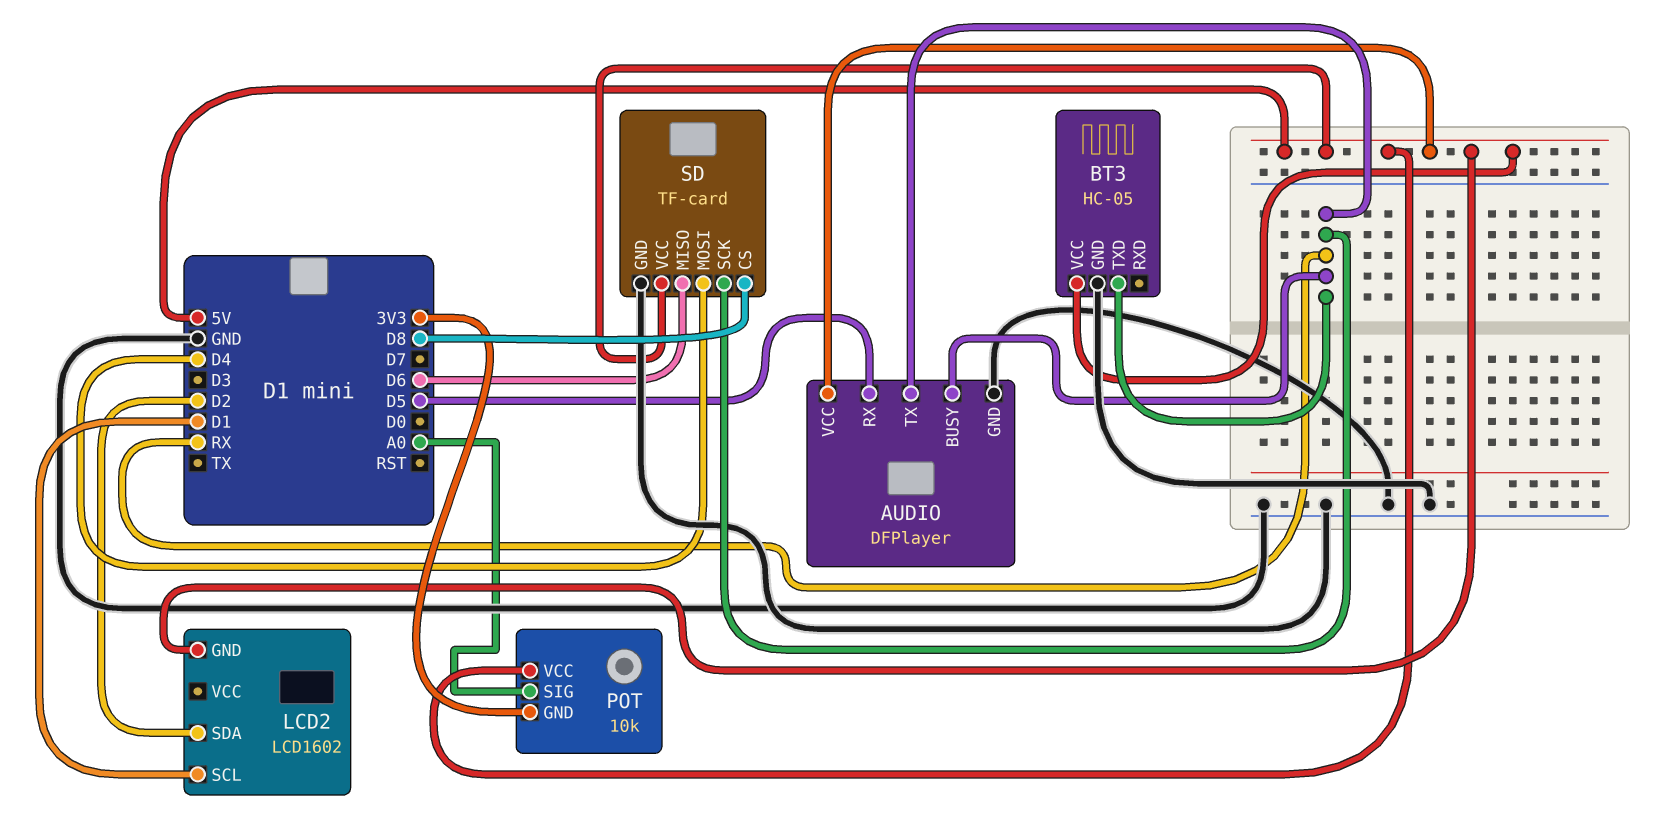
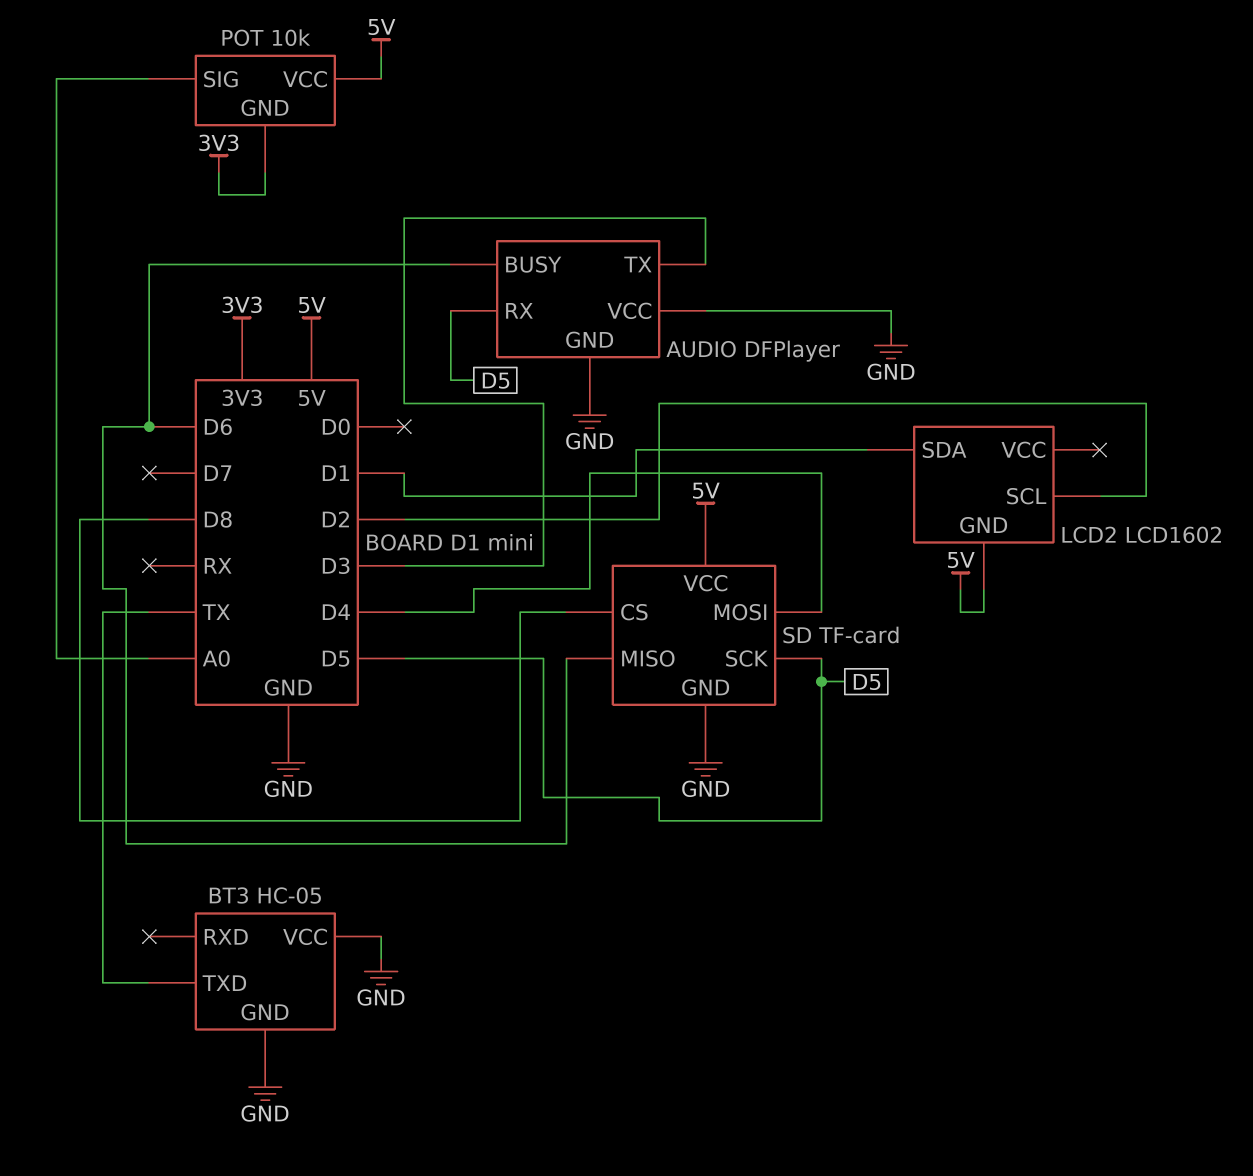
AUDIO pin BUSY: RX -> D6
AUDIO pin TX: RX -> D3
AUDIO pin VCC: 5V -> GND
BT3 pin TXD: RX -> TX
BT3 pin VCC: 5V -> GND
LCD2 pin SCL: D1 -> D2
LCD2 pin SDA: D2 -> D1
SD pin SCK: RX -> D5

